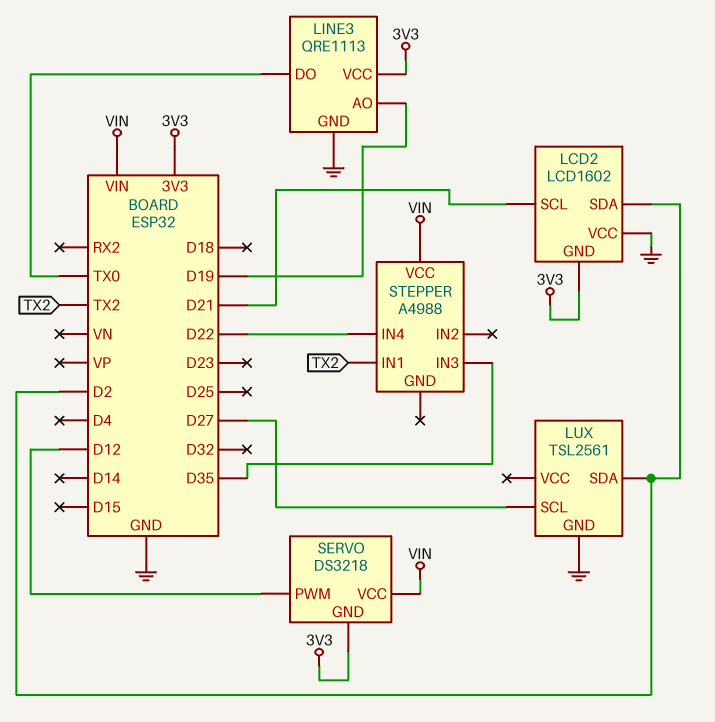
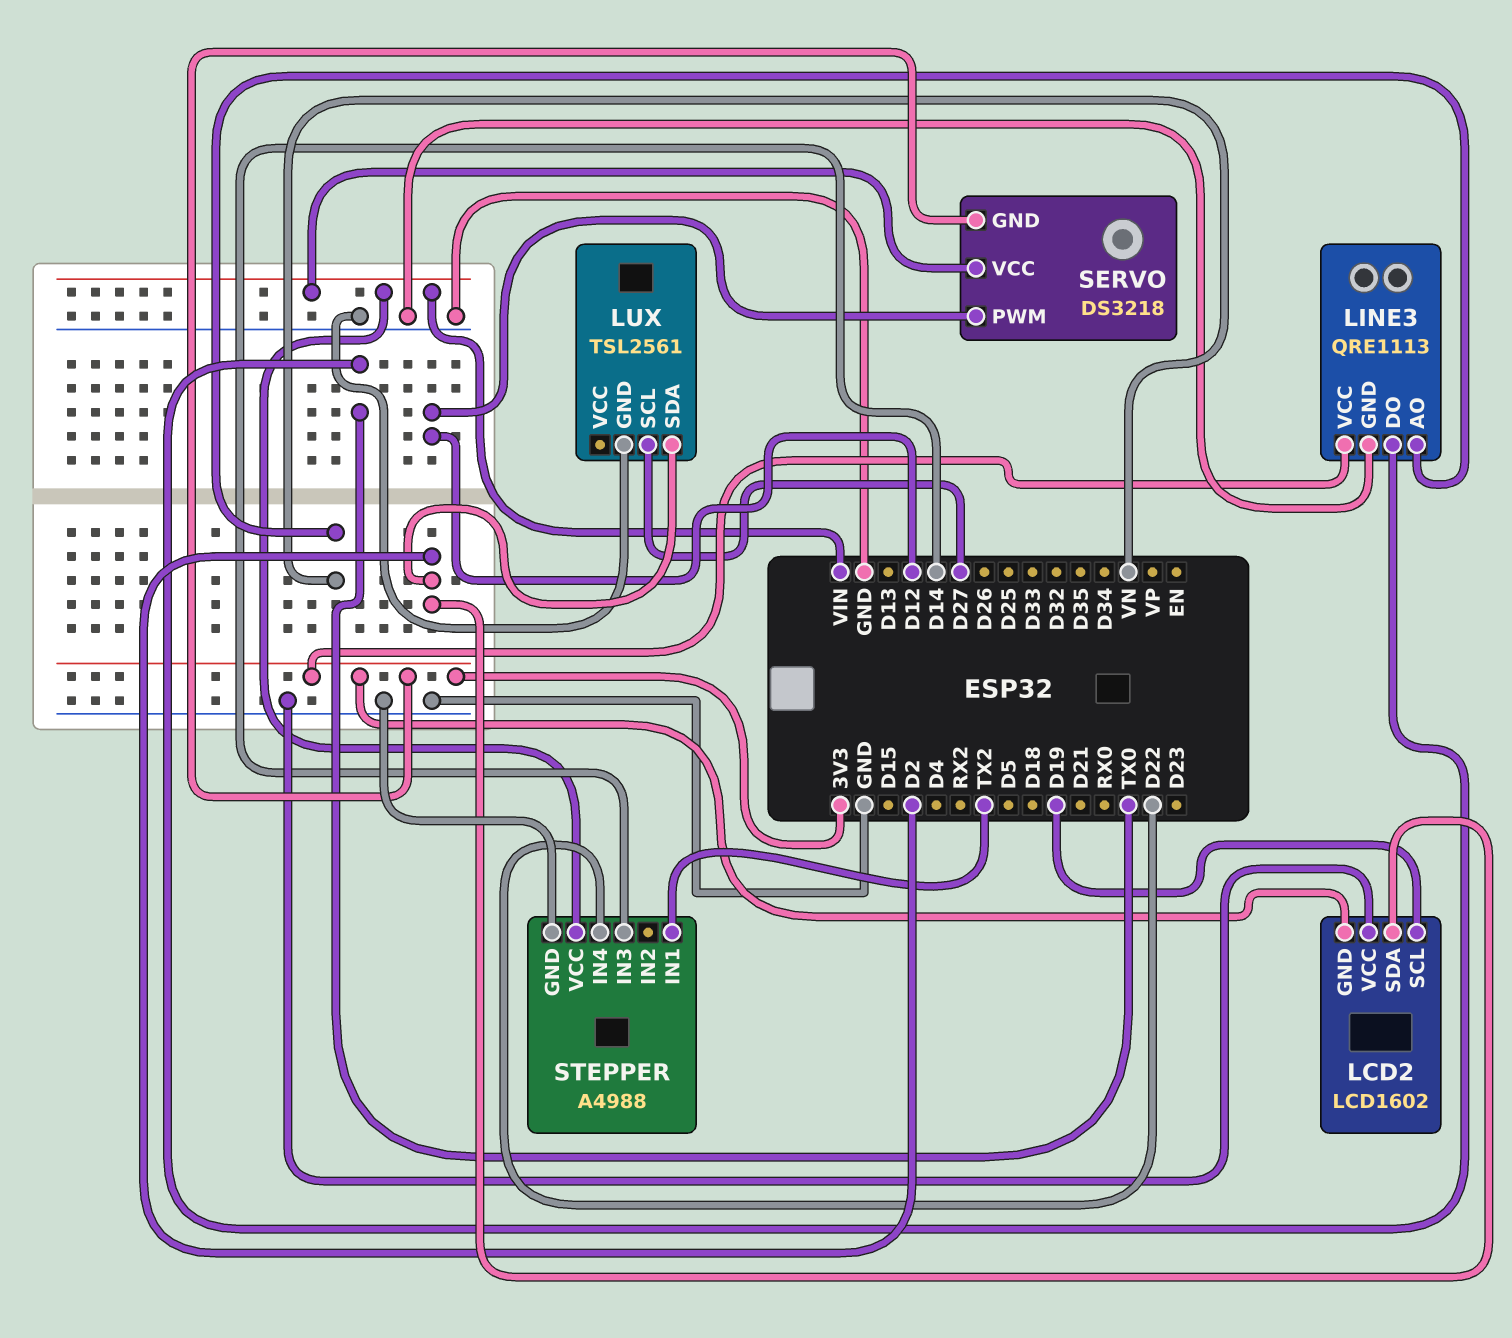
LCD2 pin SCL: D21 -> D19
LINE3 pin AO: D19 -> VN
STEPPER pin GND: none -> GND
STEPPER pin IN3: D35 -> D14

